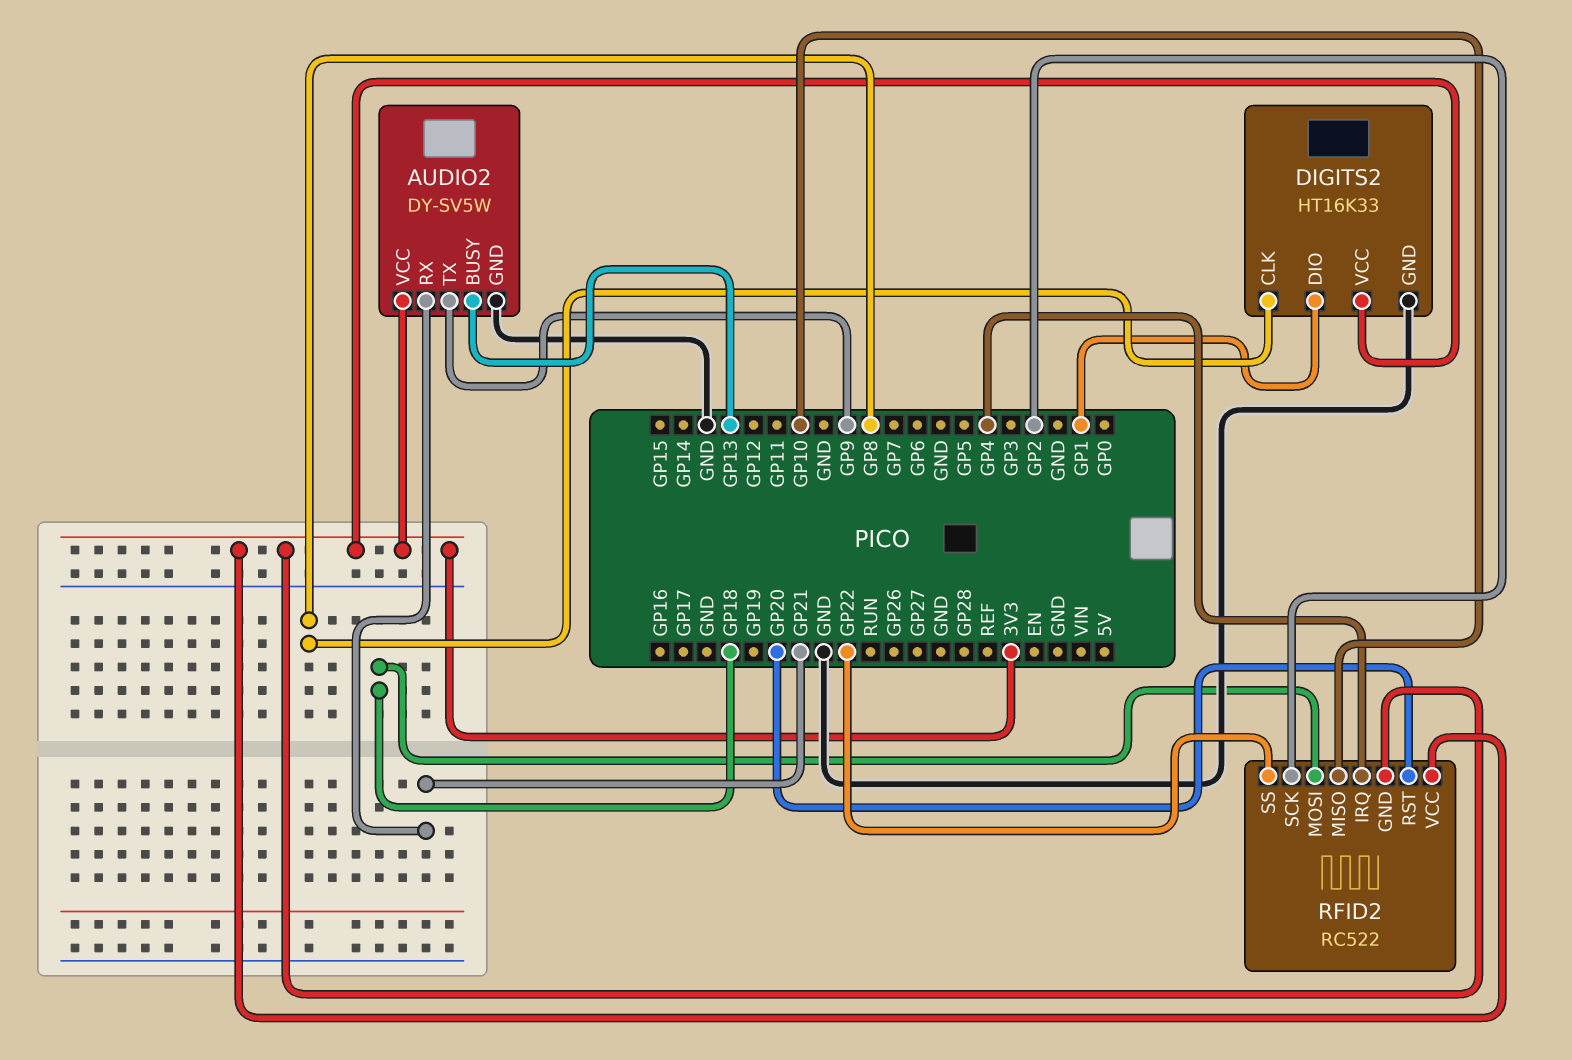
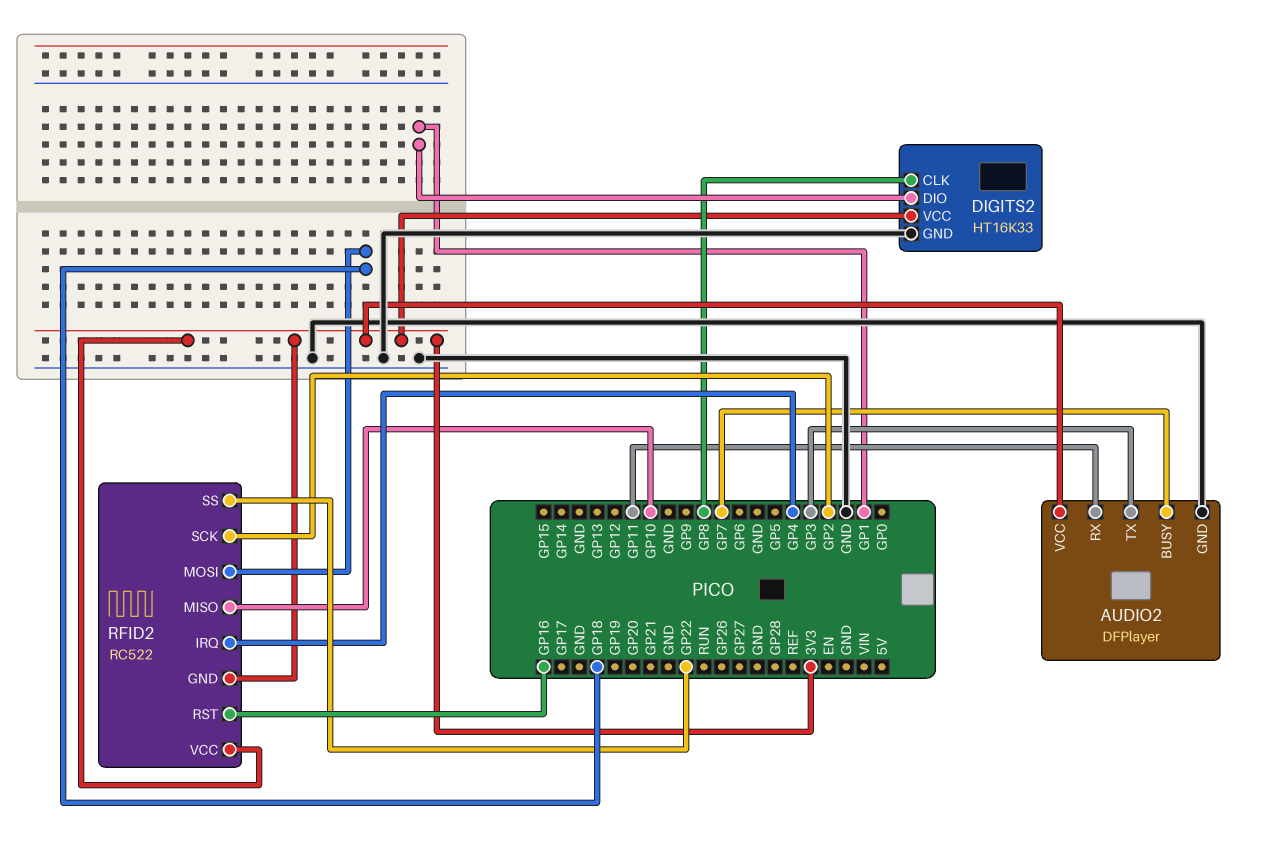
AUDIO2: DY-SV5W -> DFPlayer
AUDIO2 pin BUSY: GP13 -> GP7
AUDIO2 pin RX: GP21 -> GP11
AUDIO2 pin TX: GP9 -> GP3
RFID2 pin RST: GP20 -> GP16

